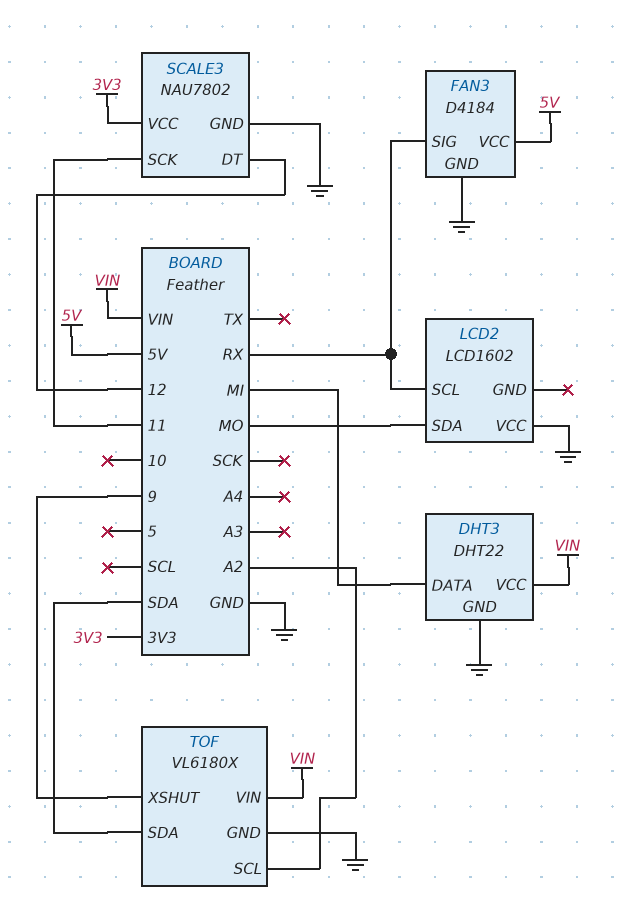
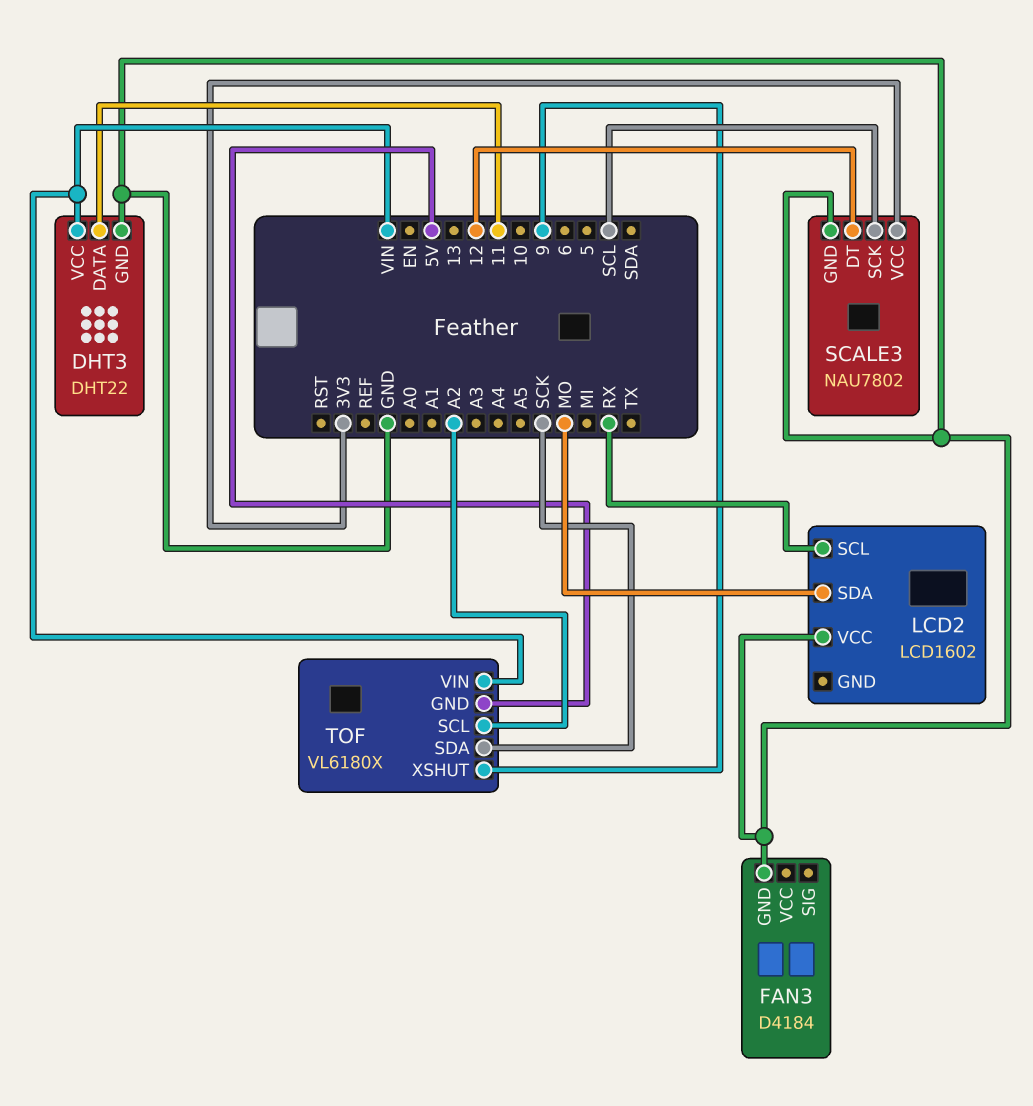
DHT3 pin DATA: MI -> 11
FAN3 pin SIG: RX -> none
FAN3 pin VCC: 5V -> none
SCALE3 pin SCK: 11 -> SCL
TOF pin GND: GND -> 5V
TOF pin SDA: SDA -> SCK

